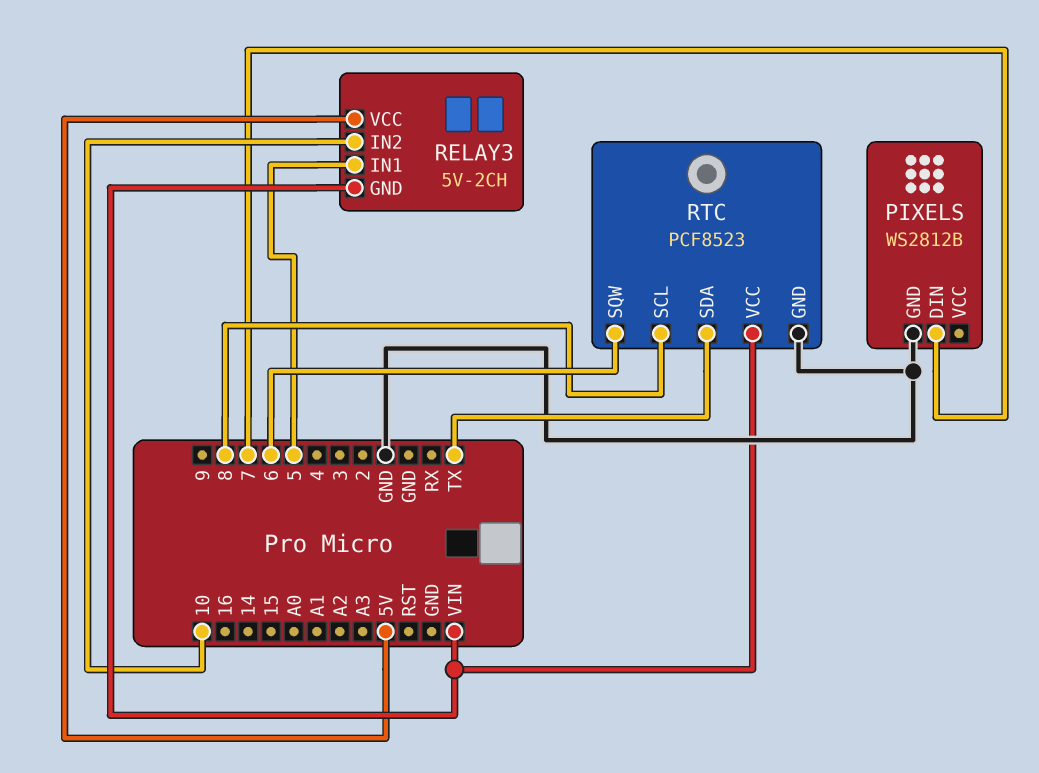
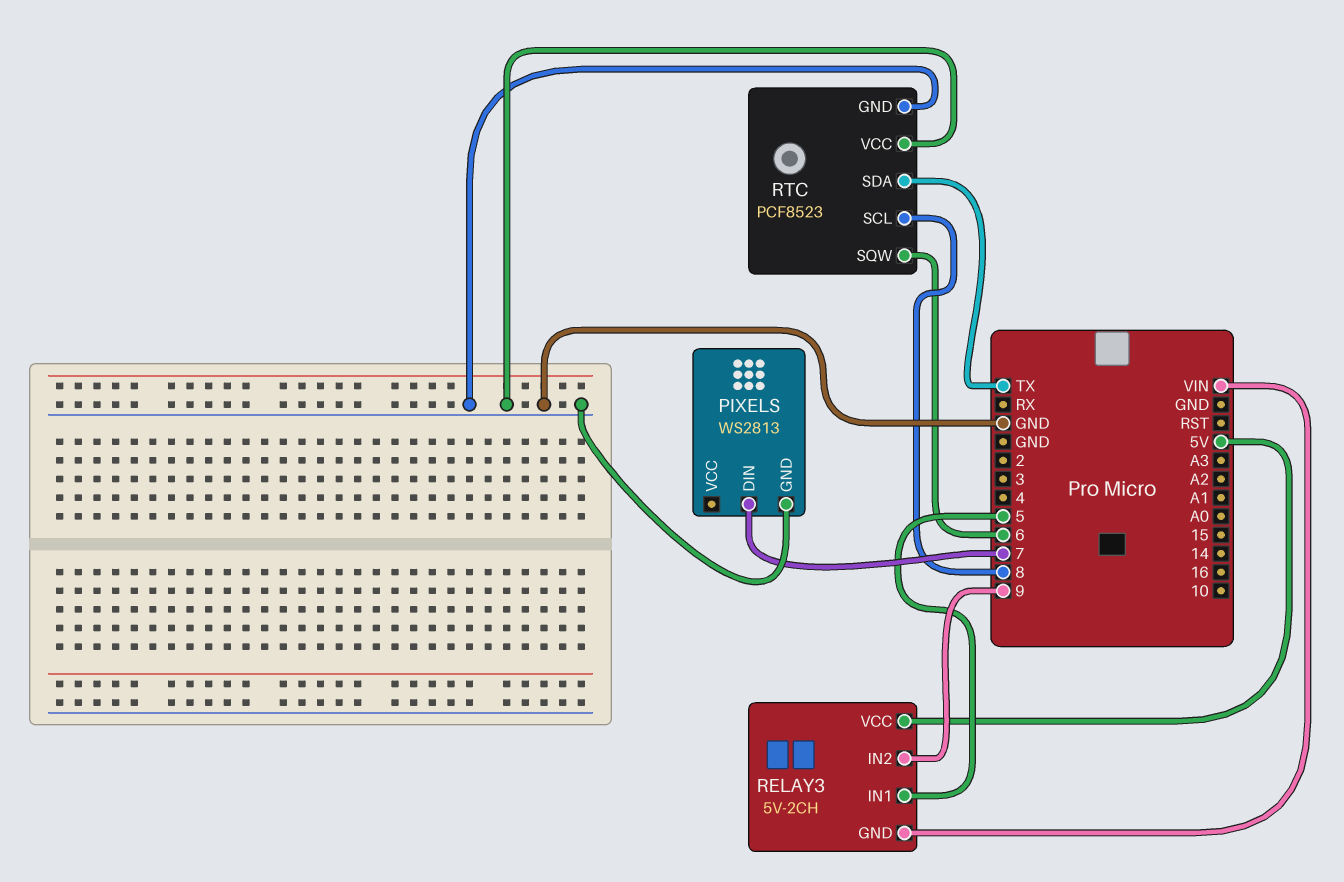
PIXELS: WS2812B -> WS2813
RELAY3 pin IN2: 10 -> 9
RTC pin VCC: VIN -> GND

